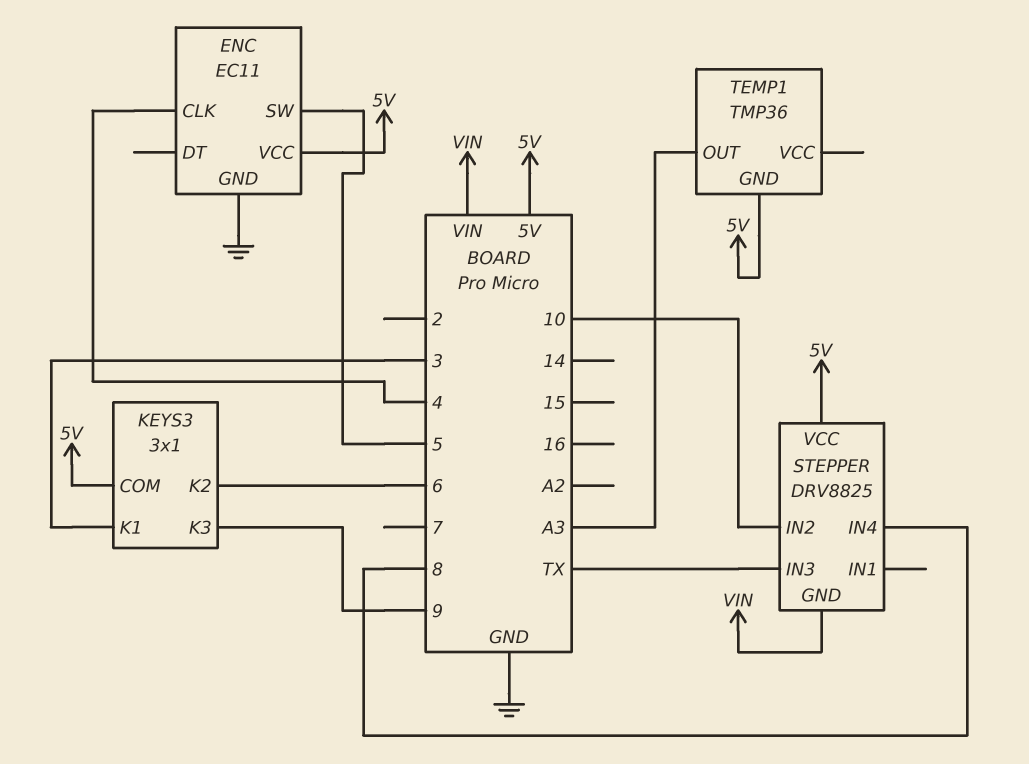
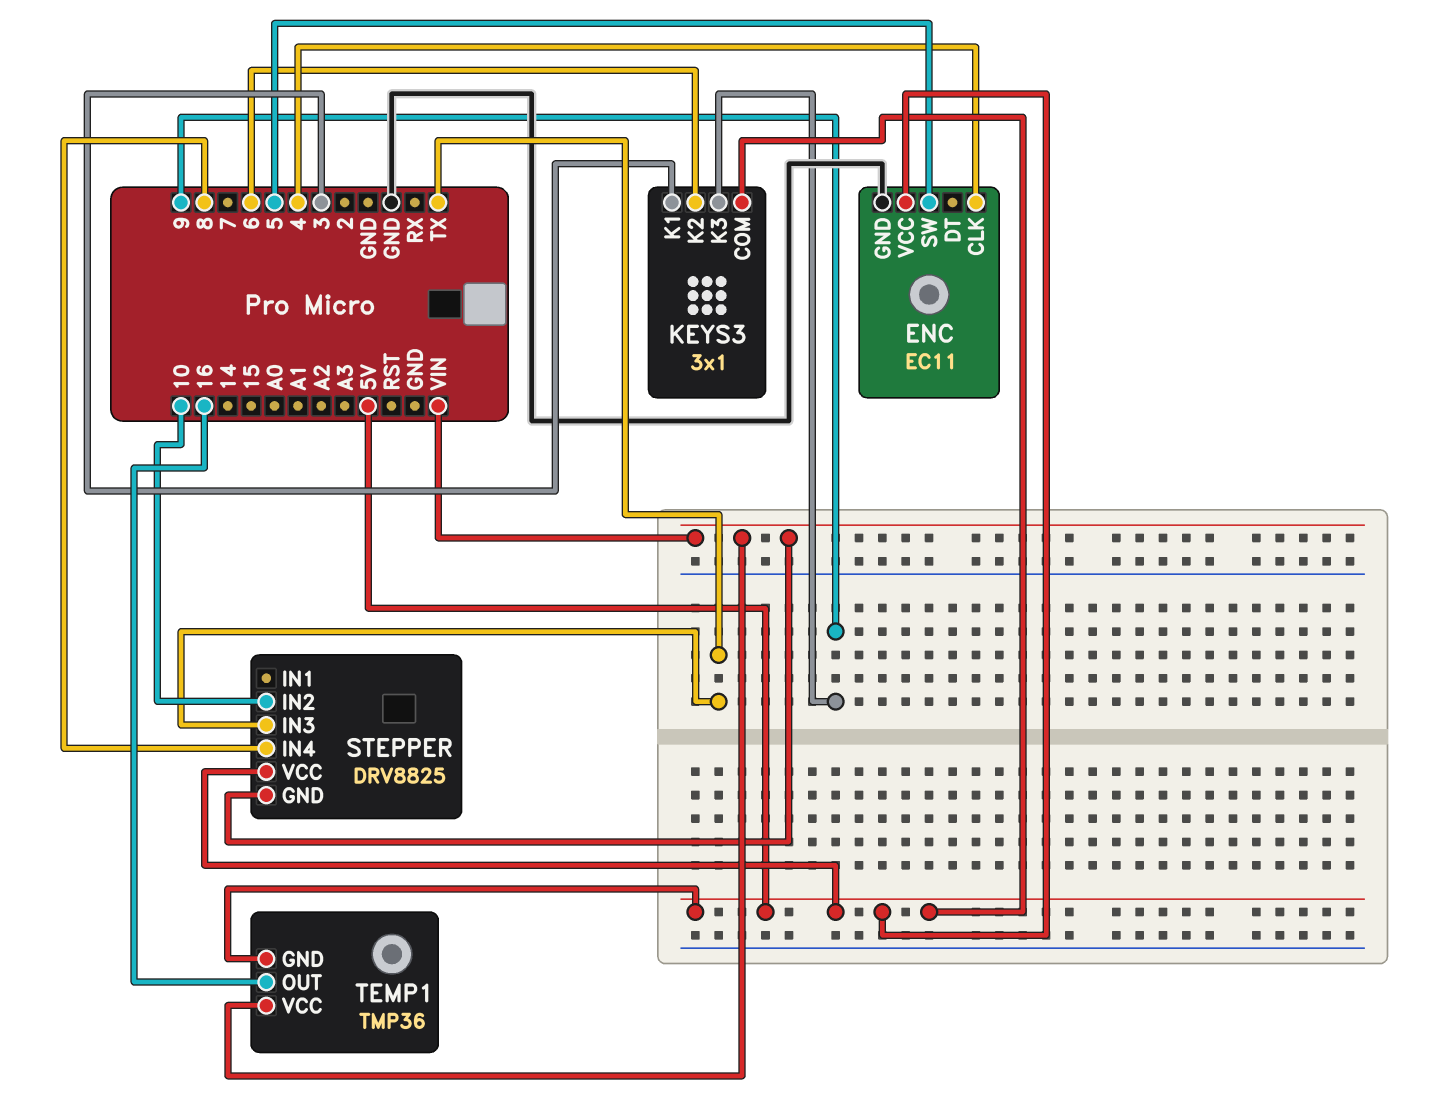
TEMP1 pin OUT: A3 -> 16
TEMP1 pin VCC: none -> VIN

